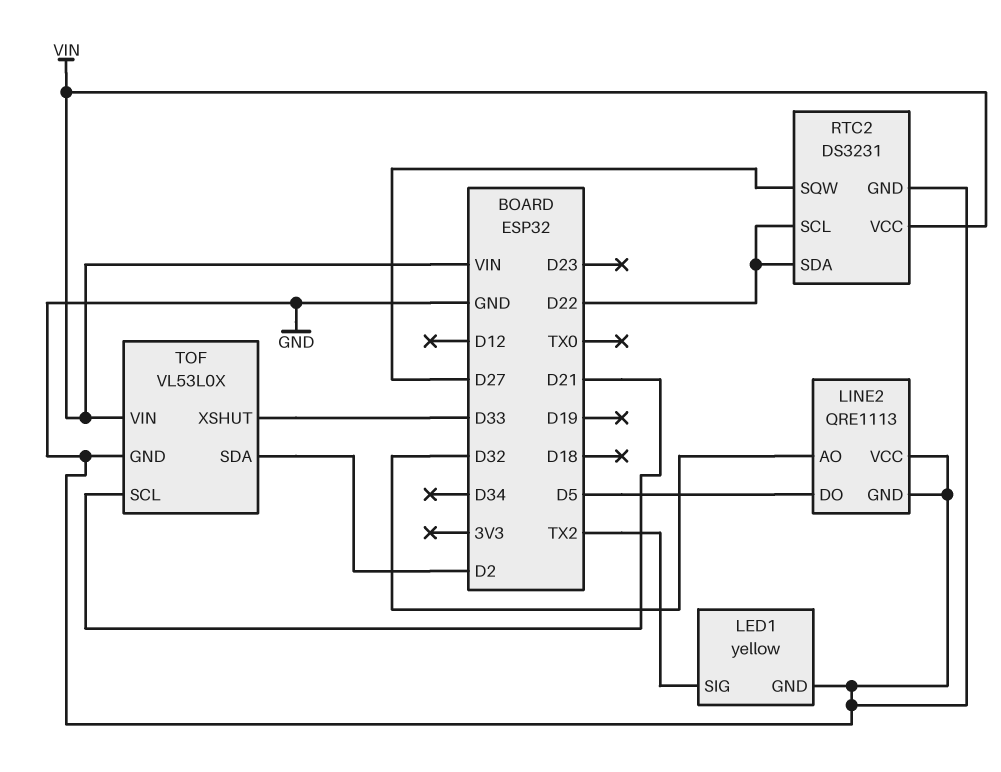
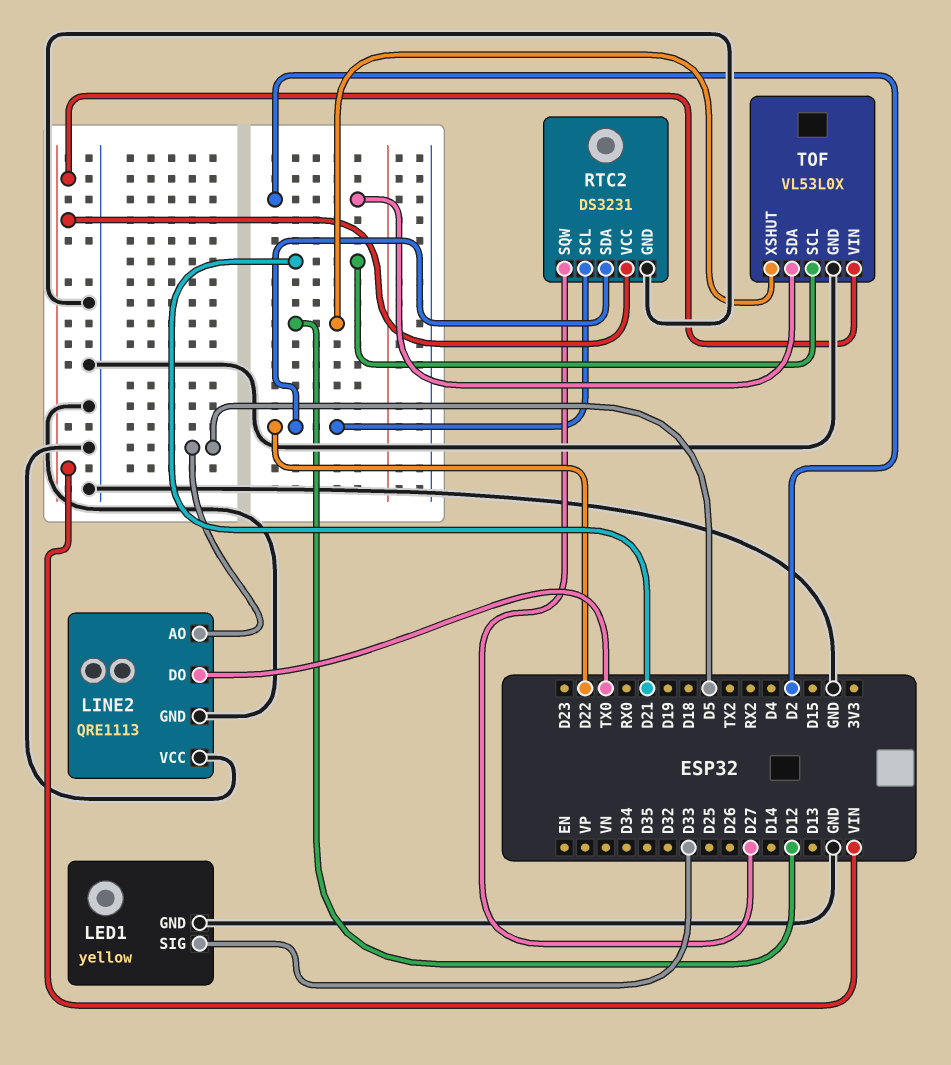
LED1 pin SIG: TX2 -> D33
LINE2 pin AO: D32 -> D5
LINE2 pin DO: D5 -> TX0
TOF pin XSHUT: D33 -> D12

